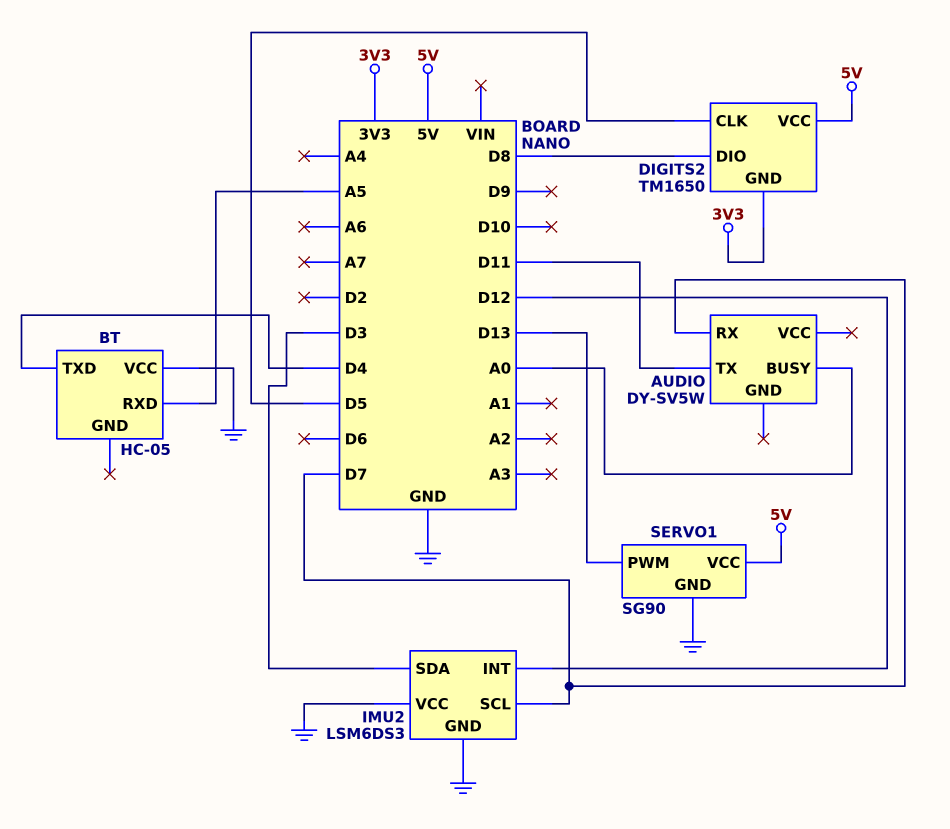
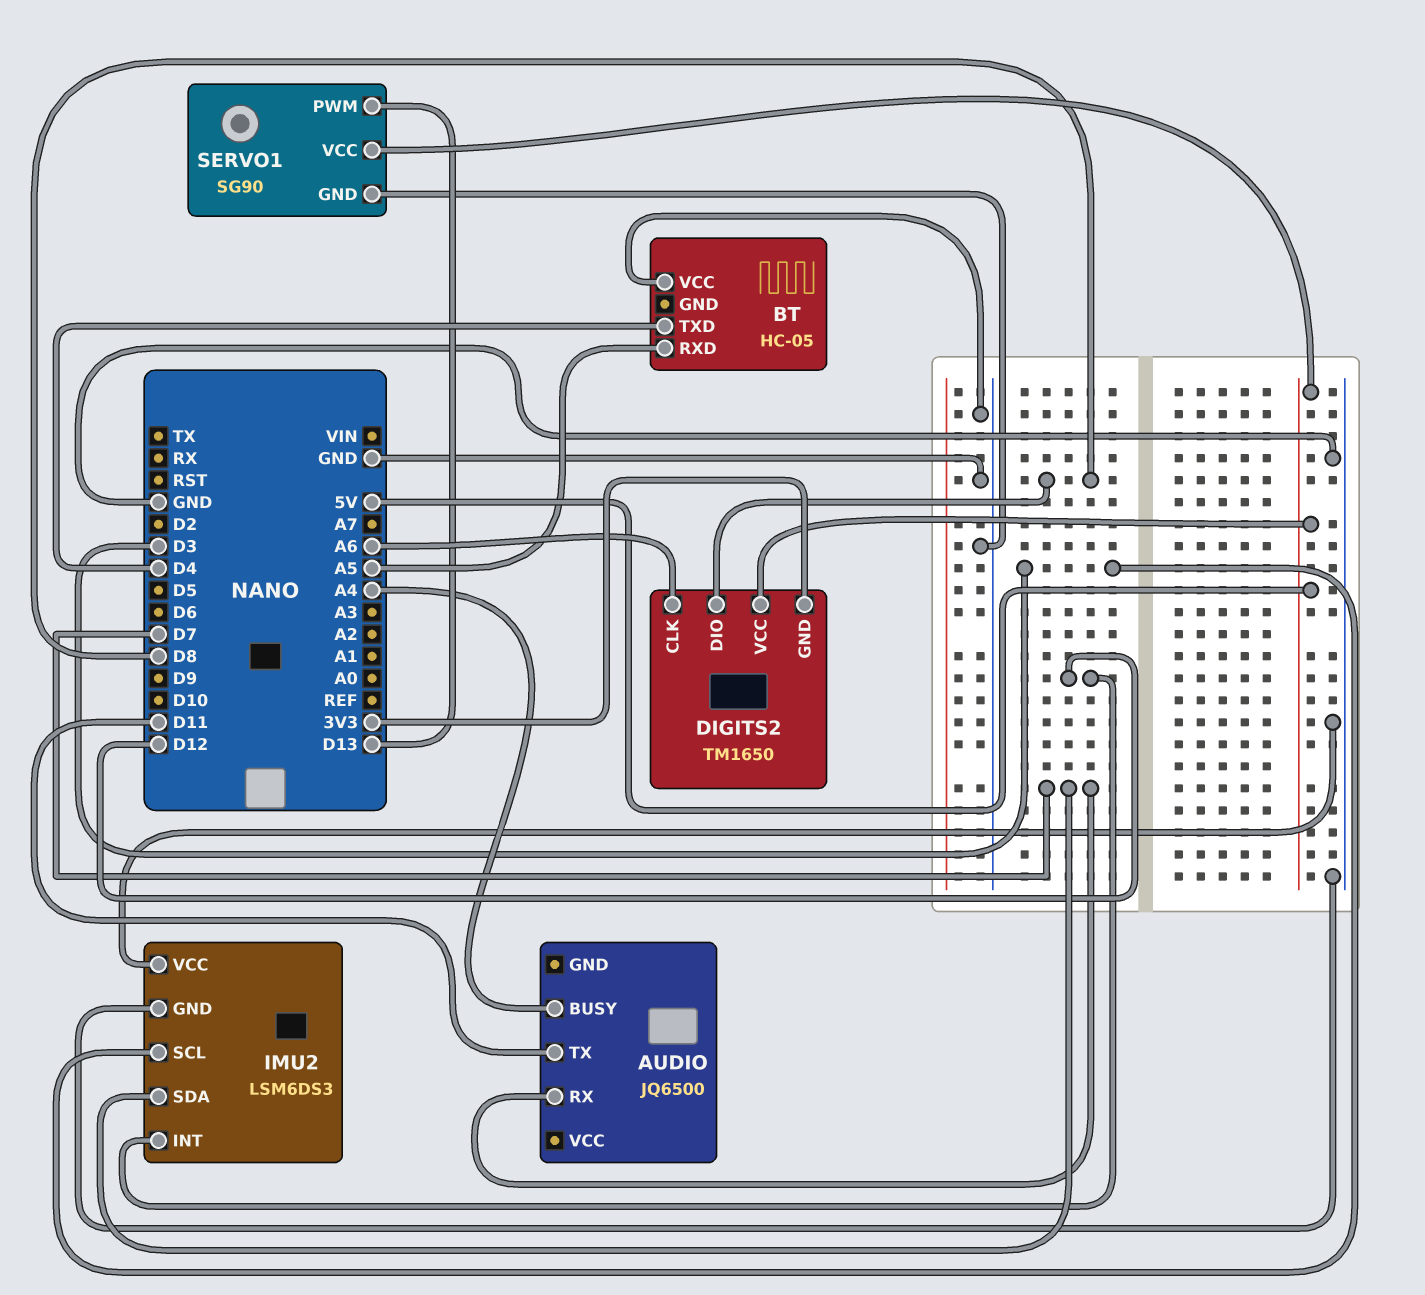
AUDIO: DY-SV5W -> JQ6500
AUDIO pin BUSY: A0 -> A4
DIGITS2 pin CLK: D5 -> A6
IMU2 pin SCL: D7 -> D3
IMU2 pin SDA: D3 -> D7

